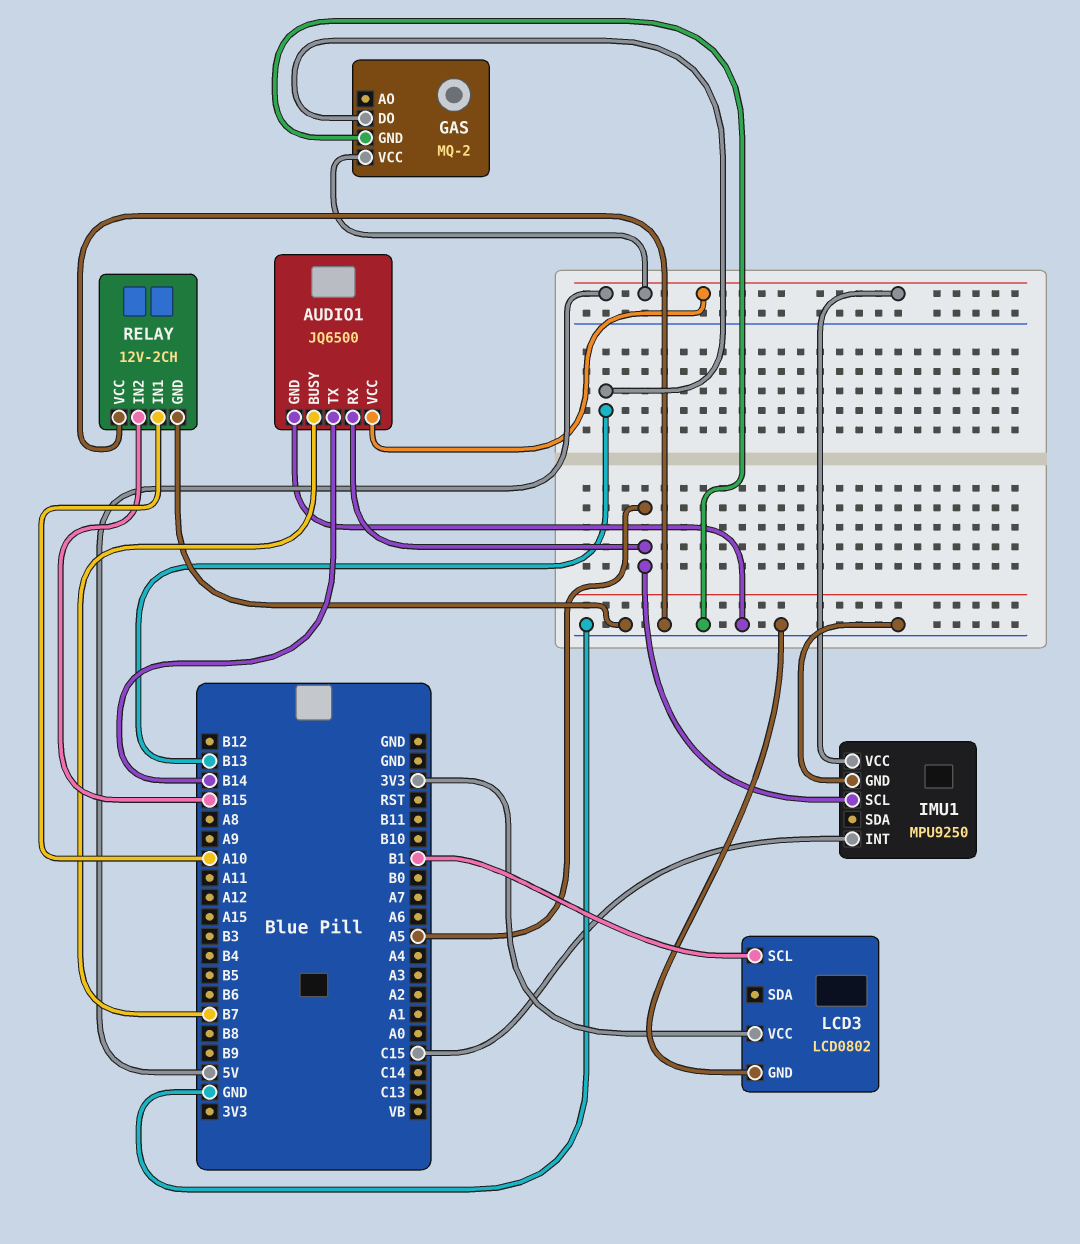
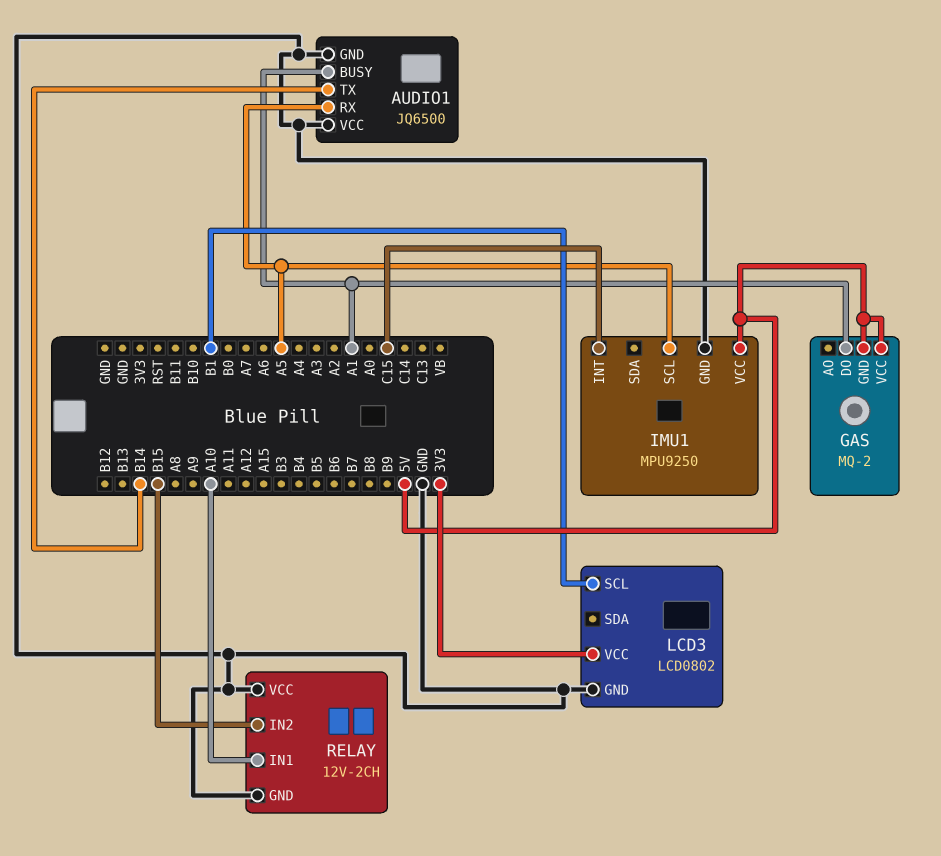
AUDIO1 pin BUSY: B7 -> A1
AUDIO1 pin VCC: 5V -> GND
GAS pin DO: B13 -> A1
GAS pin GND: GND -> 5V

